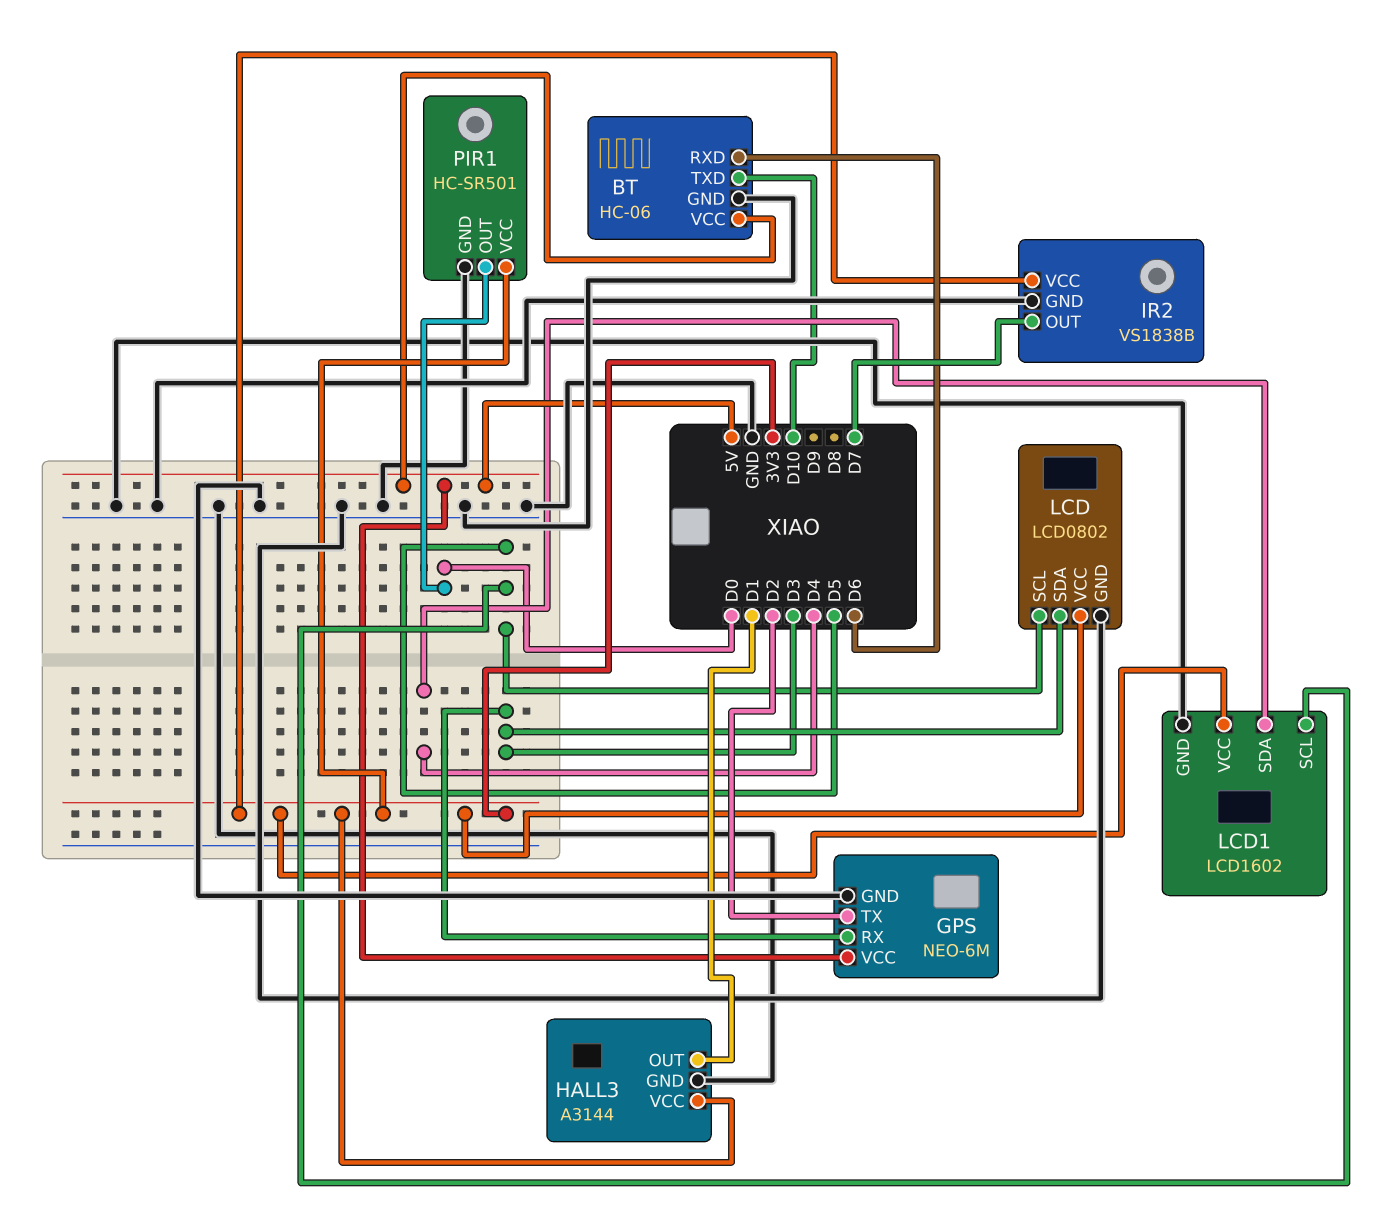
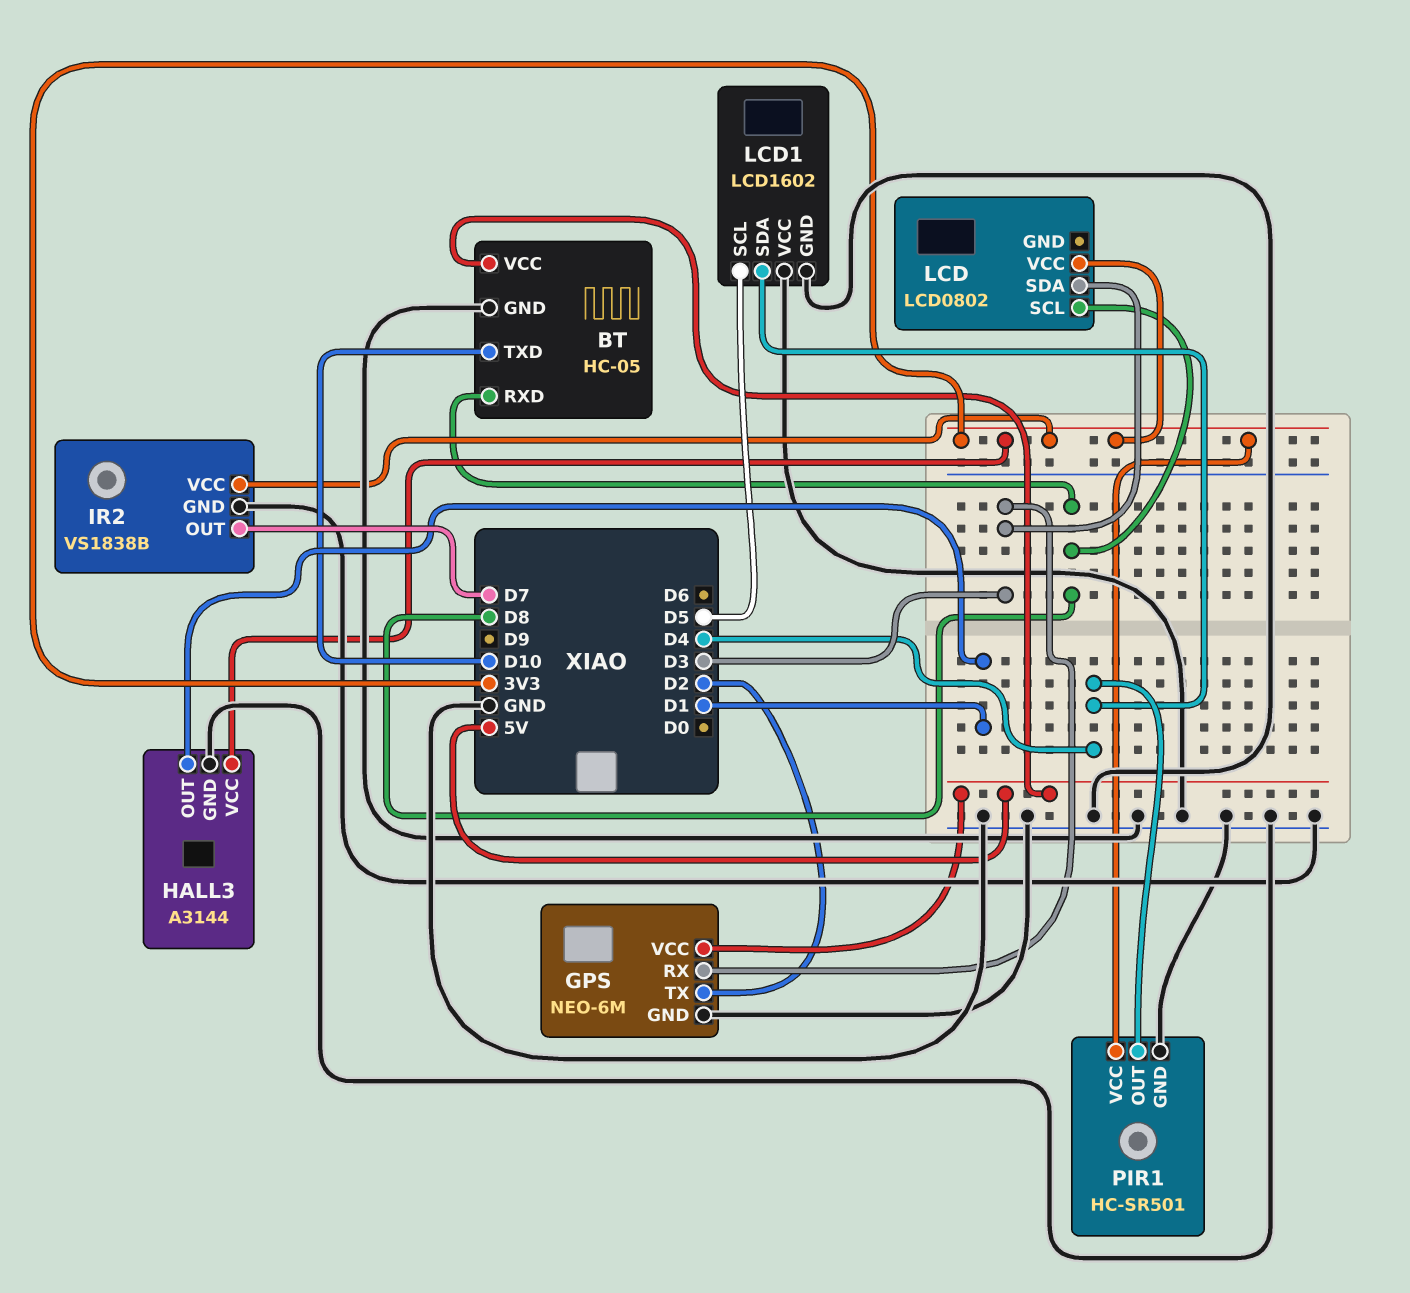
BT: HC-06 -> HC-05
BT pin RXD: D6 -> D8
LCD pin GND: GND -> none
LCD pin SCL: D5 -> D8
LCD1 pin VCC: 3V3 -> GND
PIR1 pin OUT: D0 -> D4

